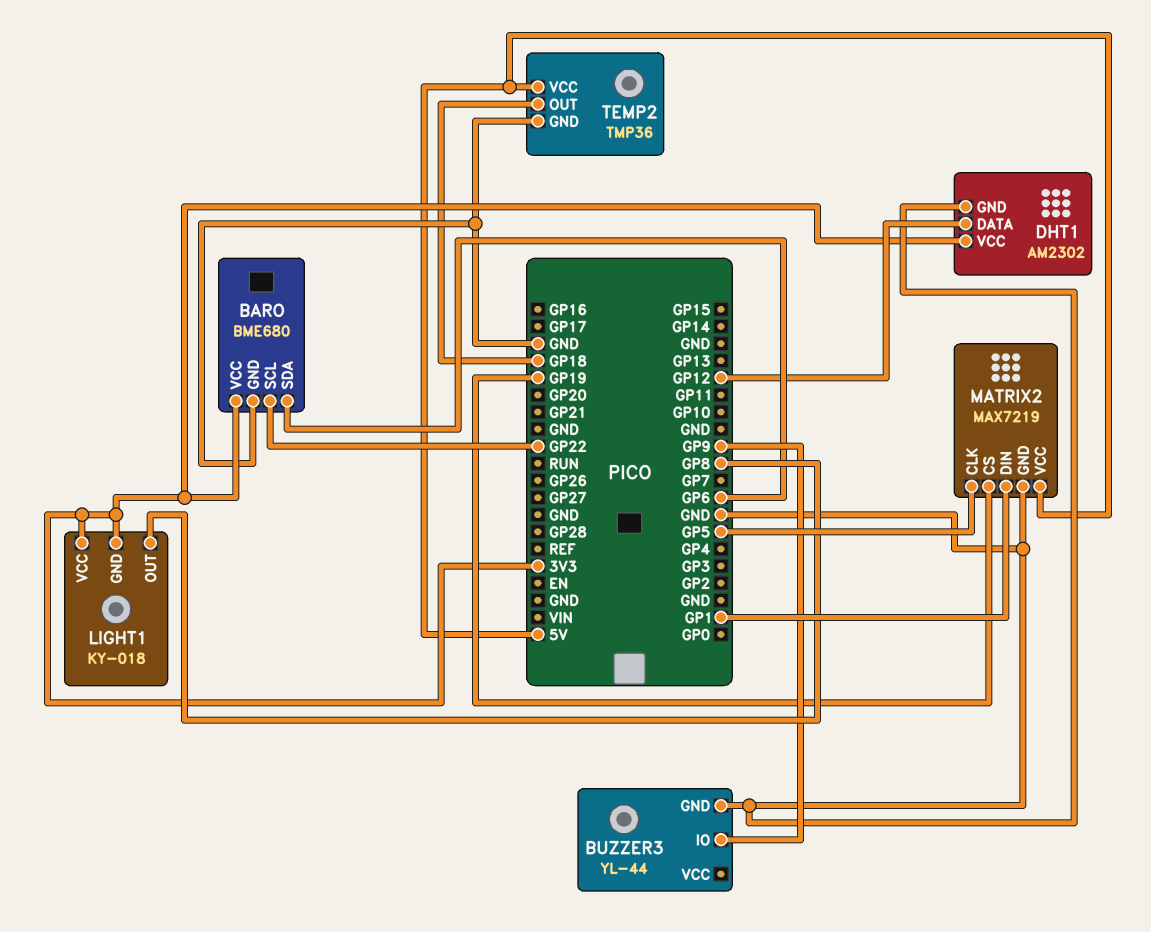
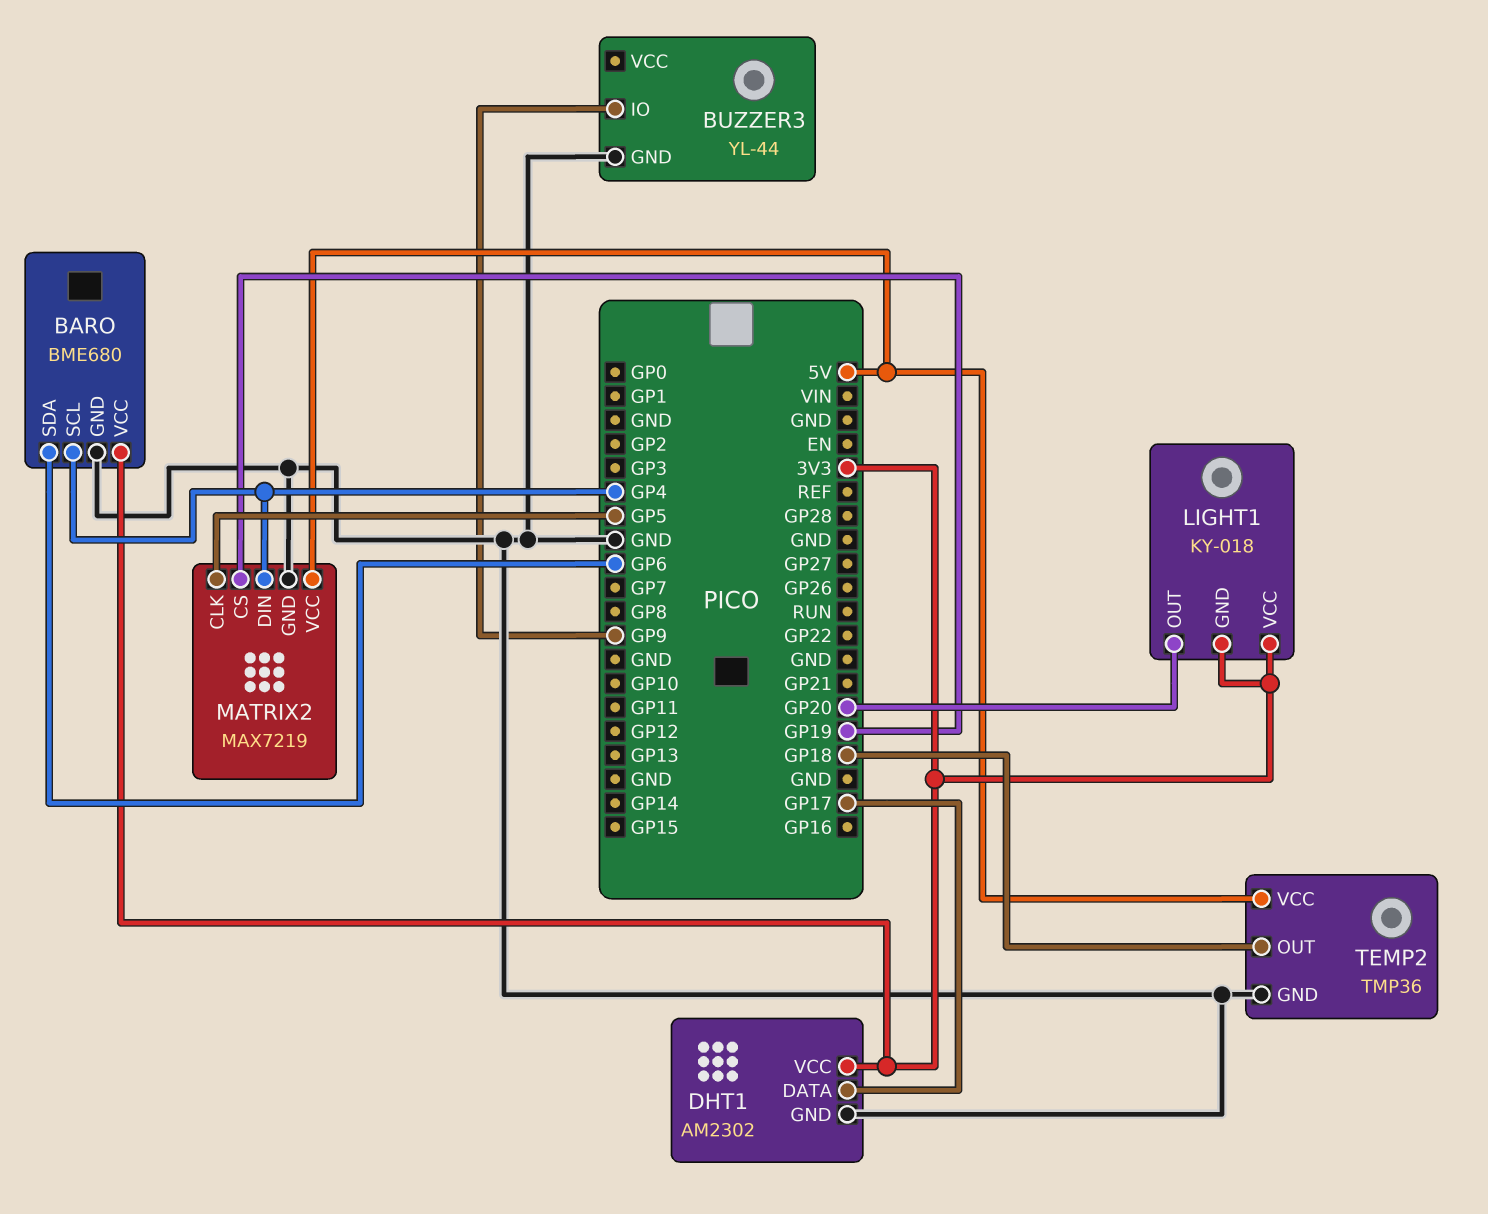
BARO pin SCL: GP22 -> GP4
DHT1 pin DATA: GP12 -> GP17
LIGHT1 pin OUT: GP8 -> GP20
MATRIX2 pin DIN: GP1 -> GP4

